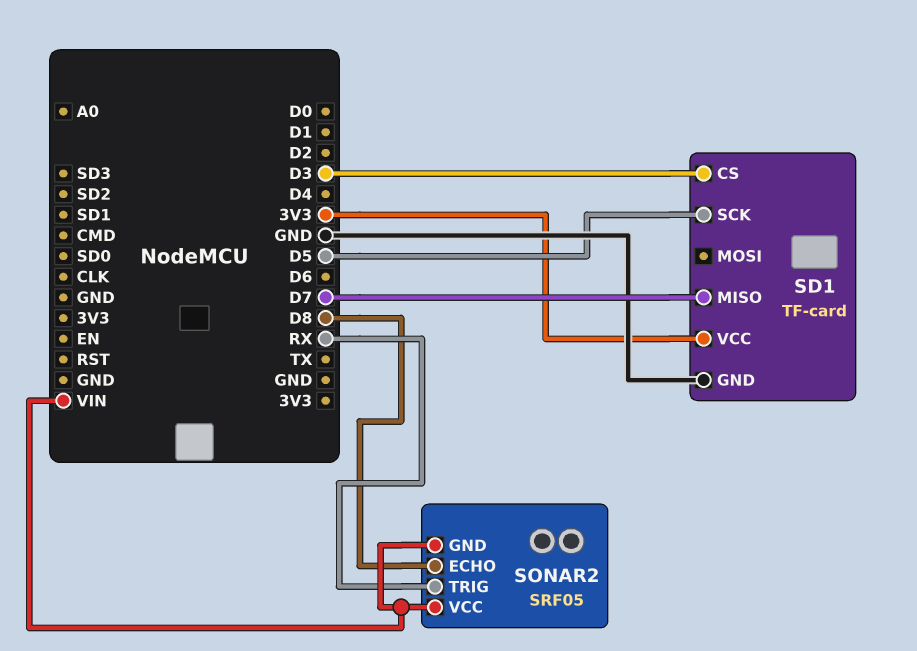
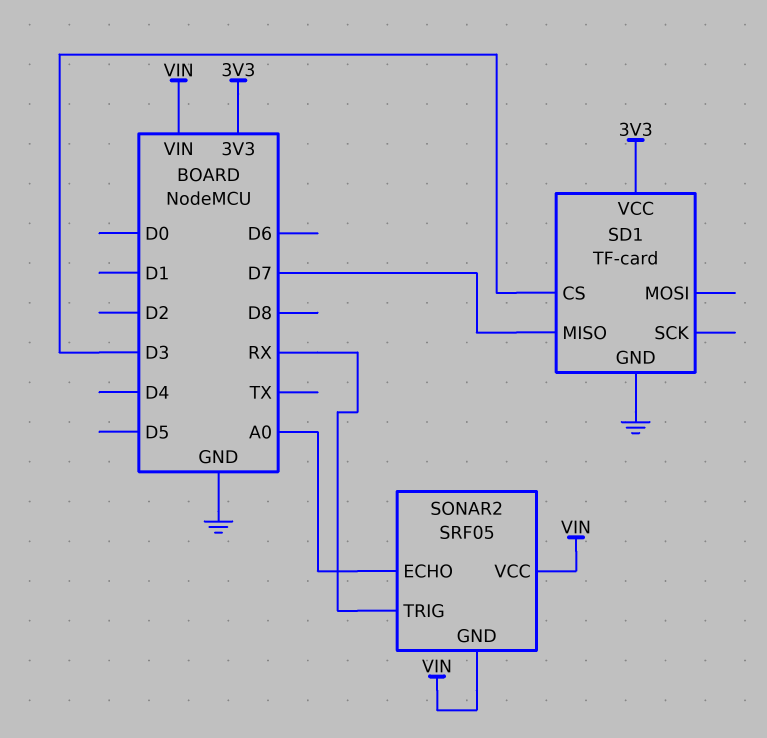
SD1 pin SCK: D5 -> none
SONAR2 pin ECHO: D8 -> A0

